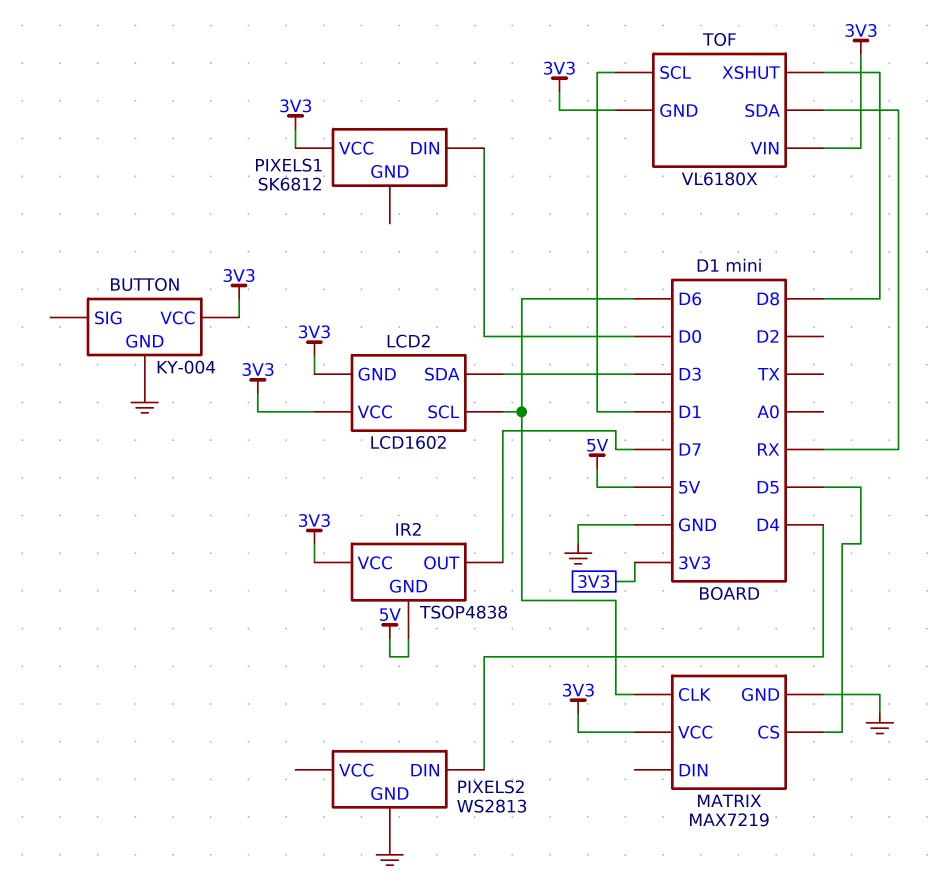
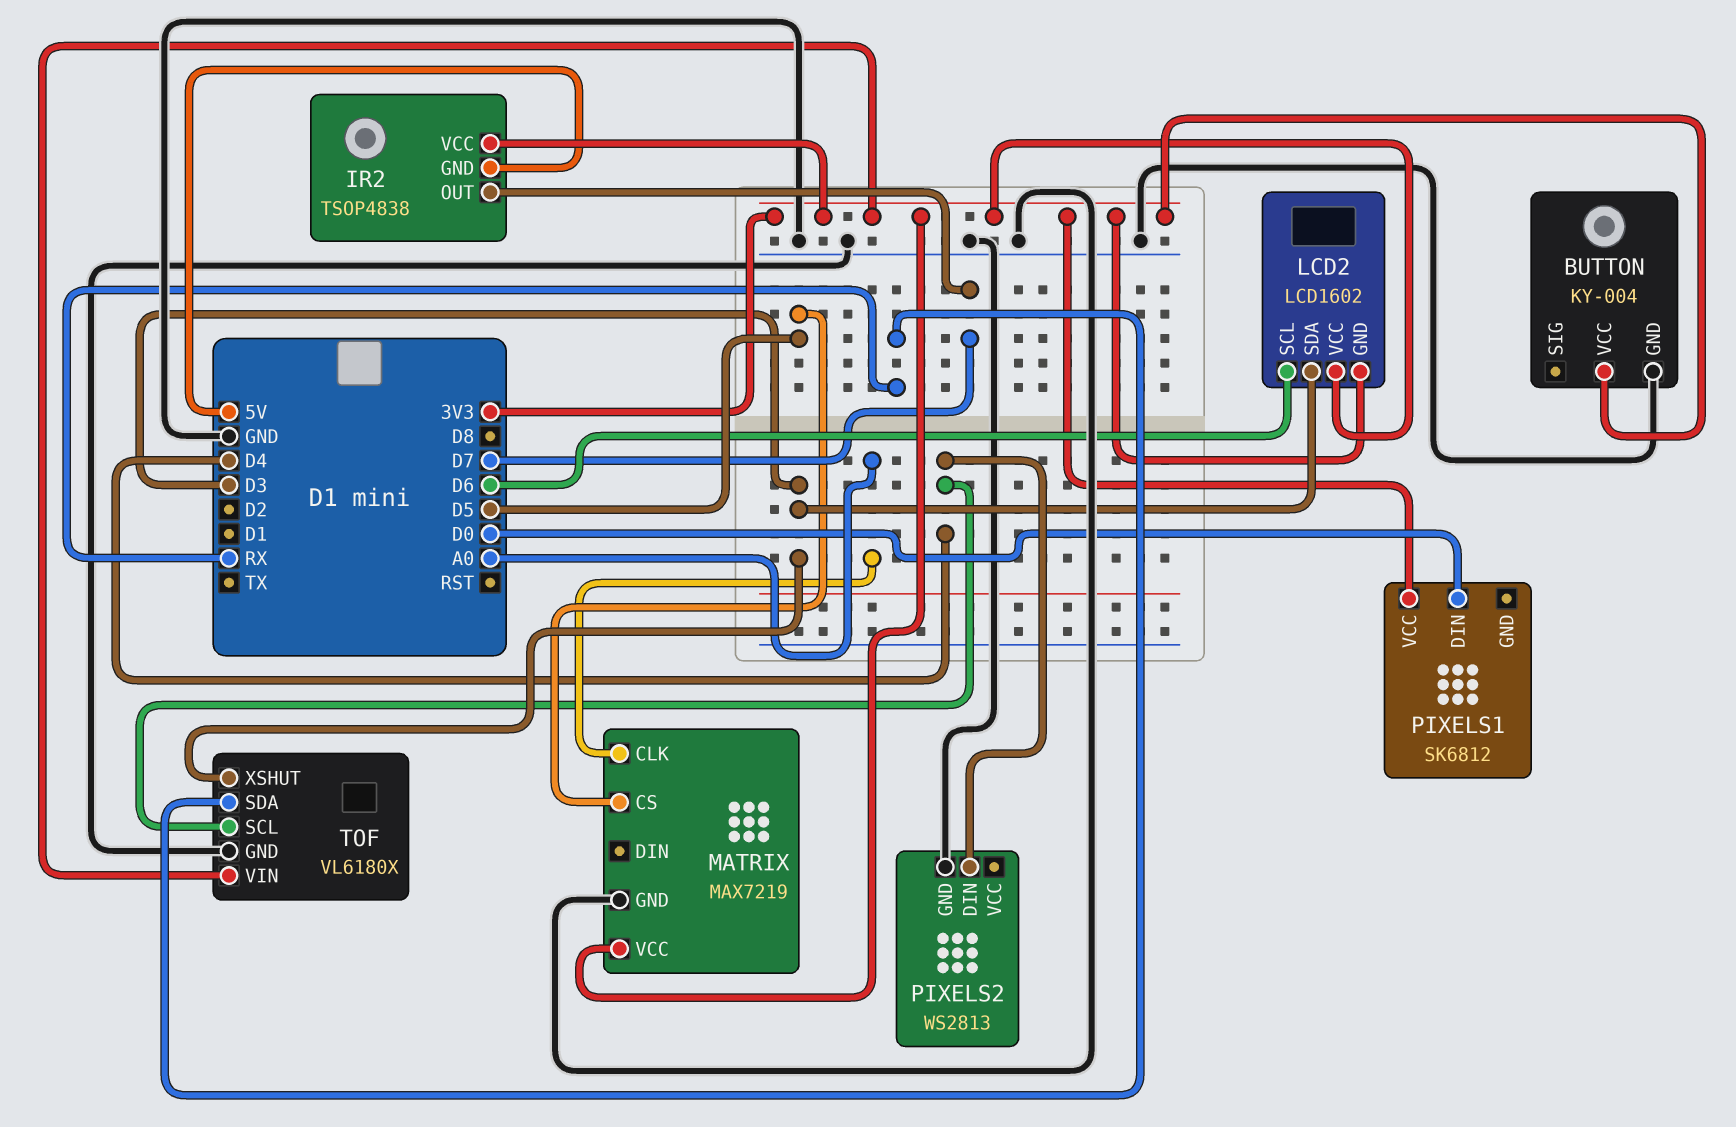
MATRIX pin CLK: D6 -> A0
TOF pin GND: 3V3 -> GND
TOF pin SCL: D1 -> D4
TOF pin XSHUT: D8 -> D3

